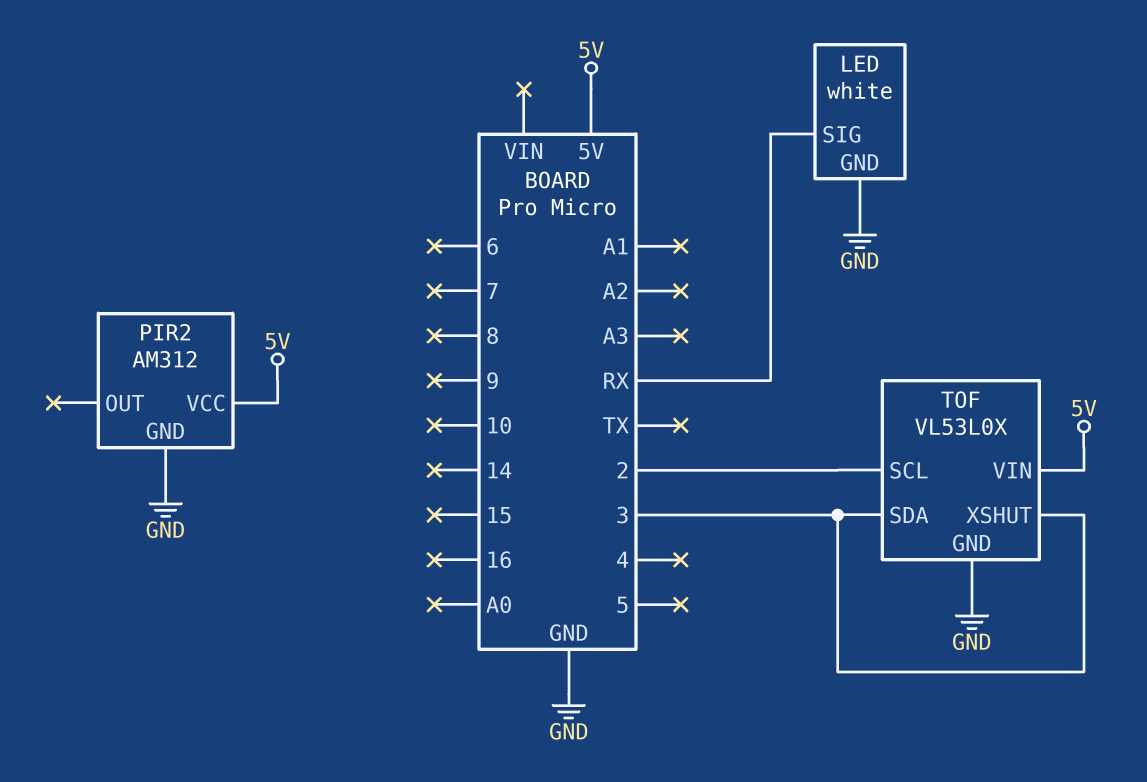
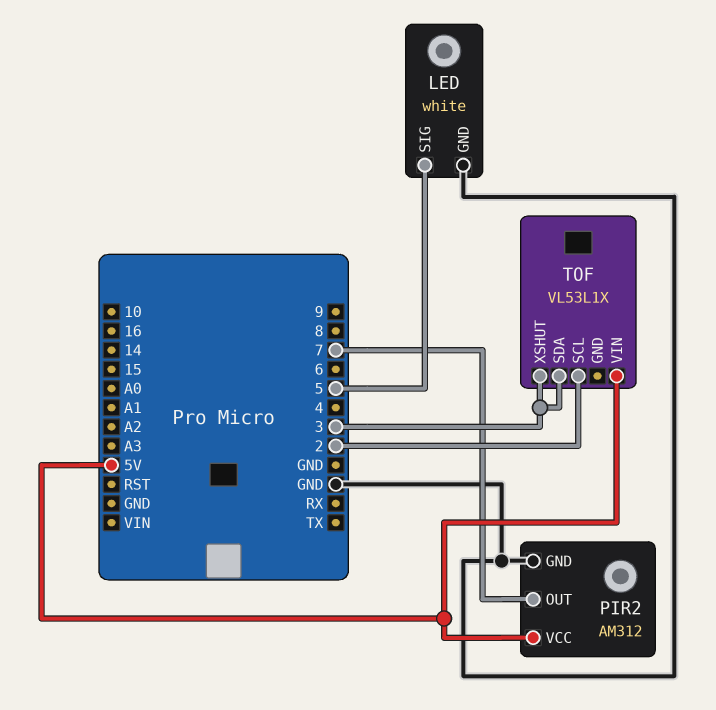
LED pin SIG: RX -> 5
PIR2 pin OUT: none -> 7
TOF: VL53L0X -> VL53L1X
TOF pin GND: GND -> none

